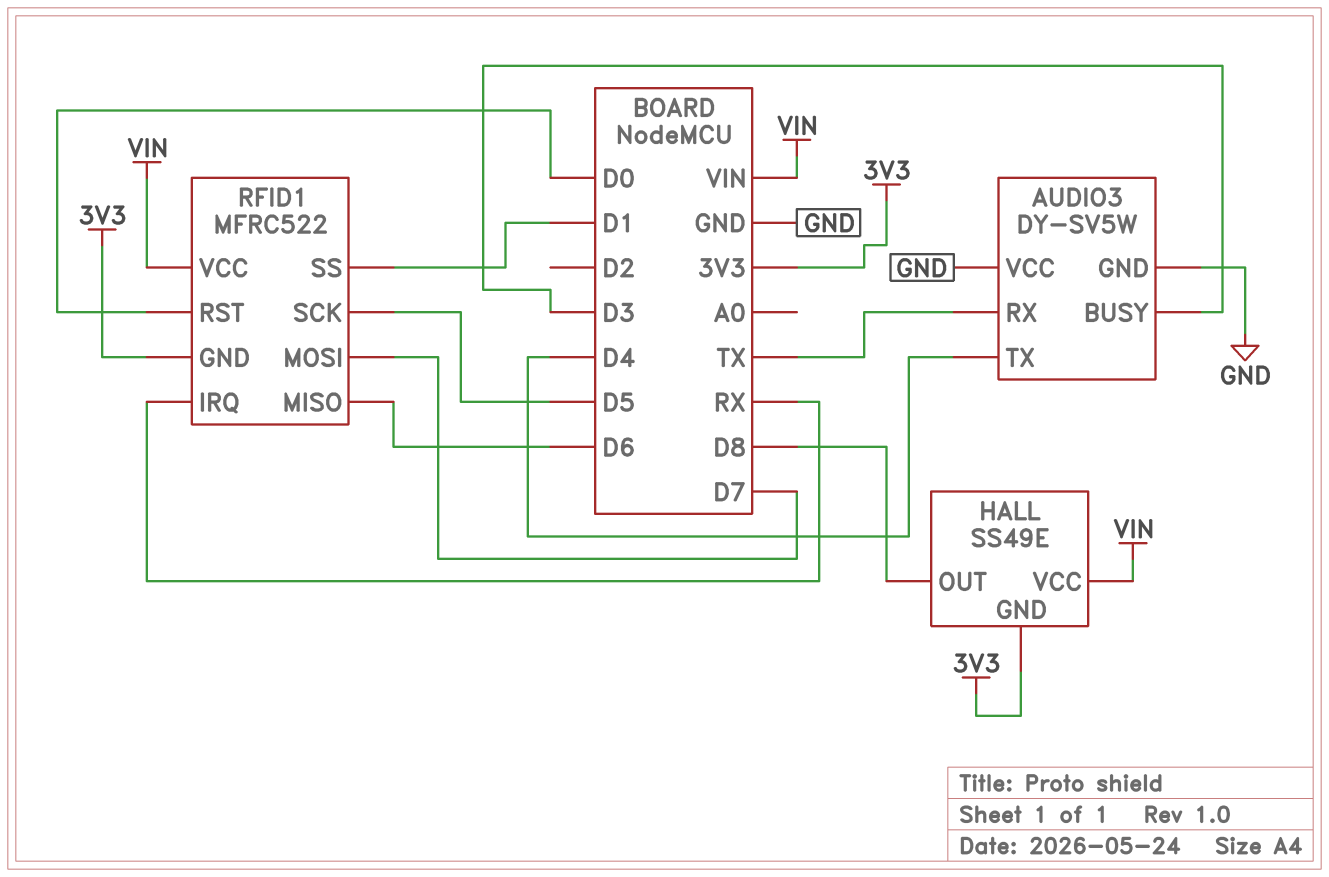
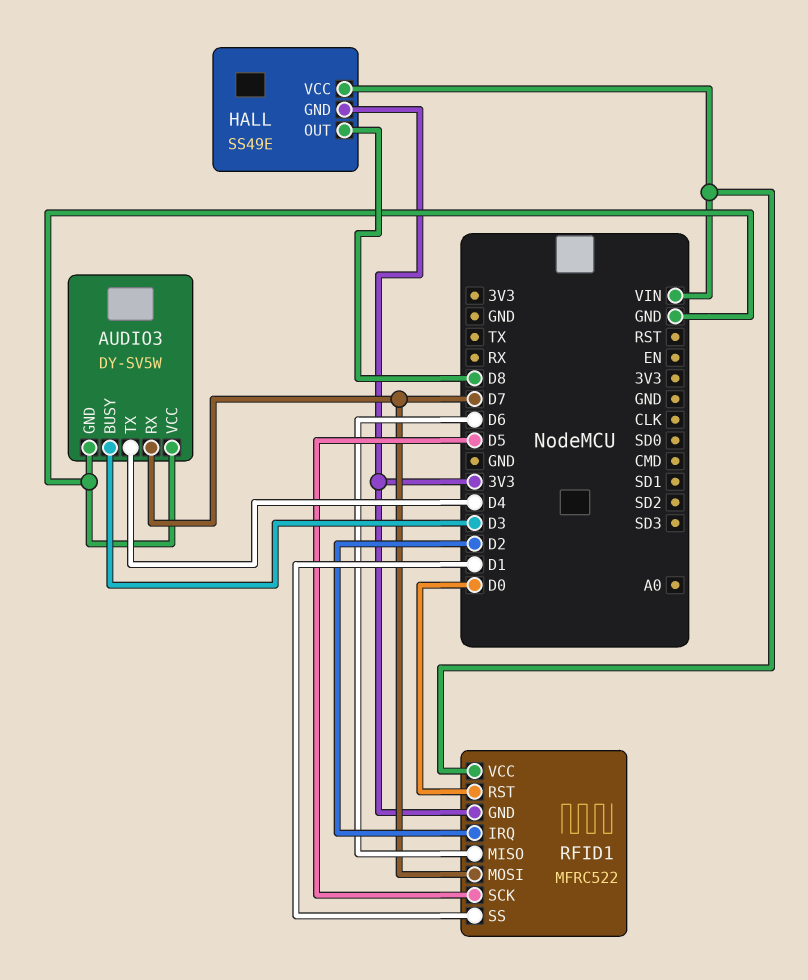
AUDIO3 pin RX: TX -> D7
RFID1 pin IRQ: RX -> D2

